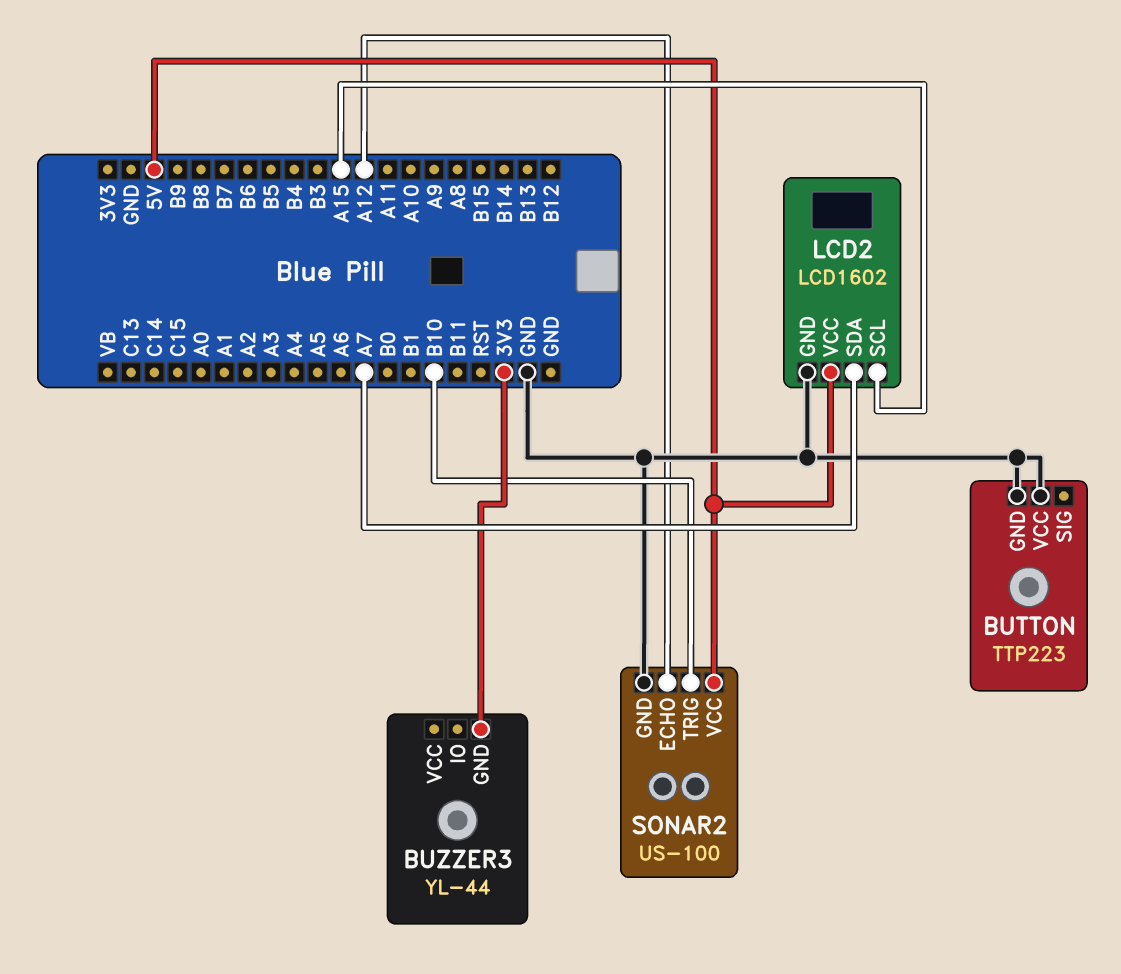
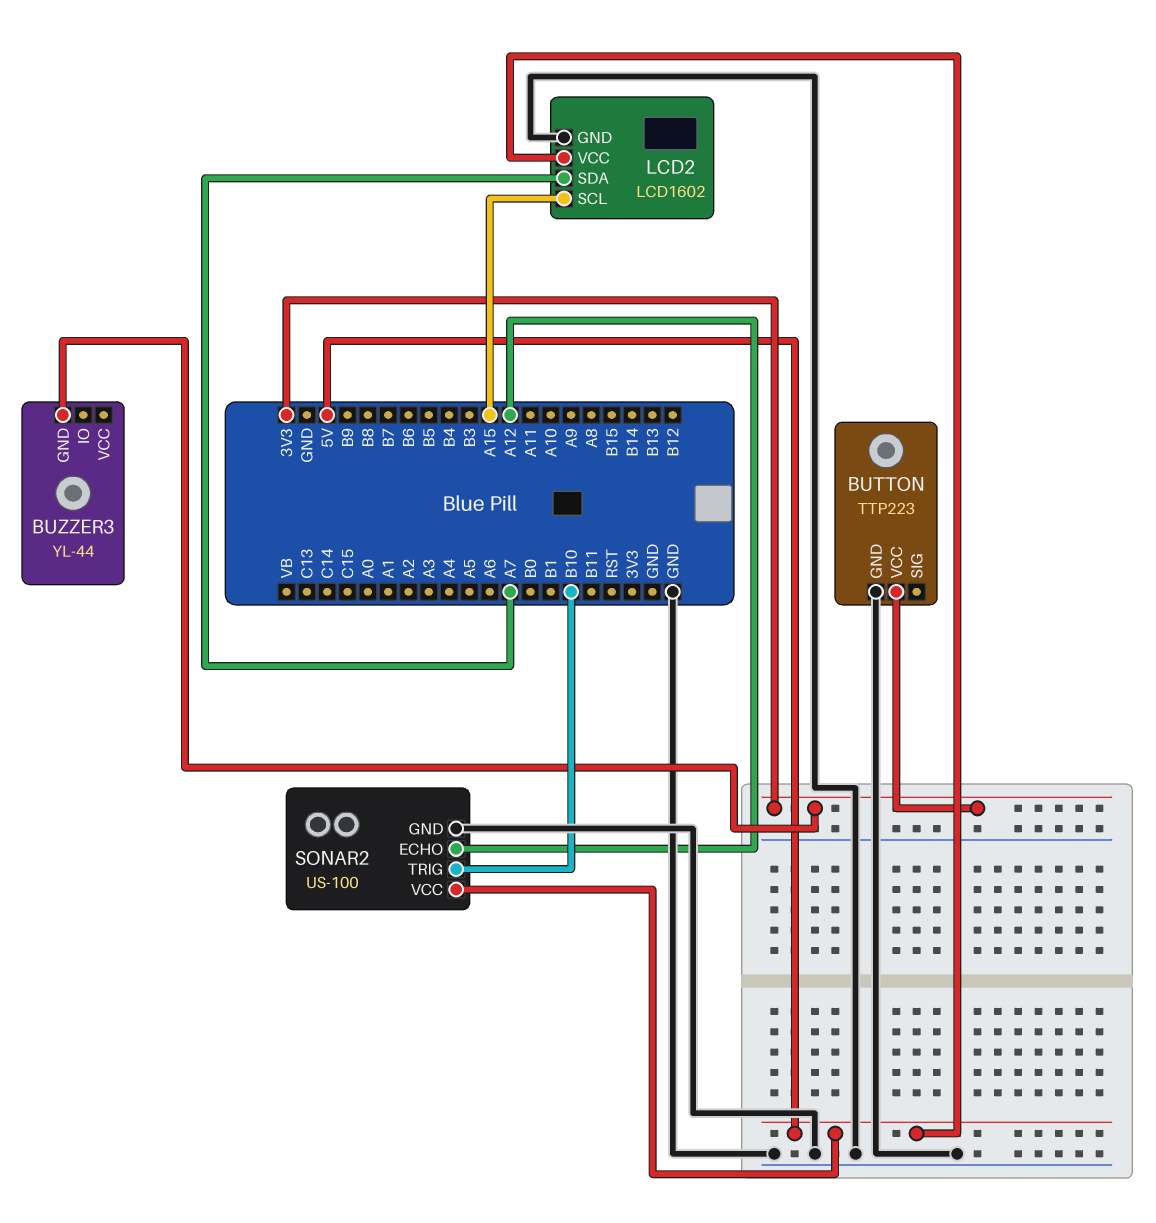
BUTTON pin VCC: GND -> 3V3

